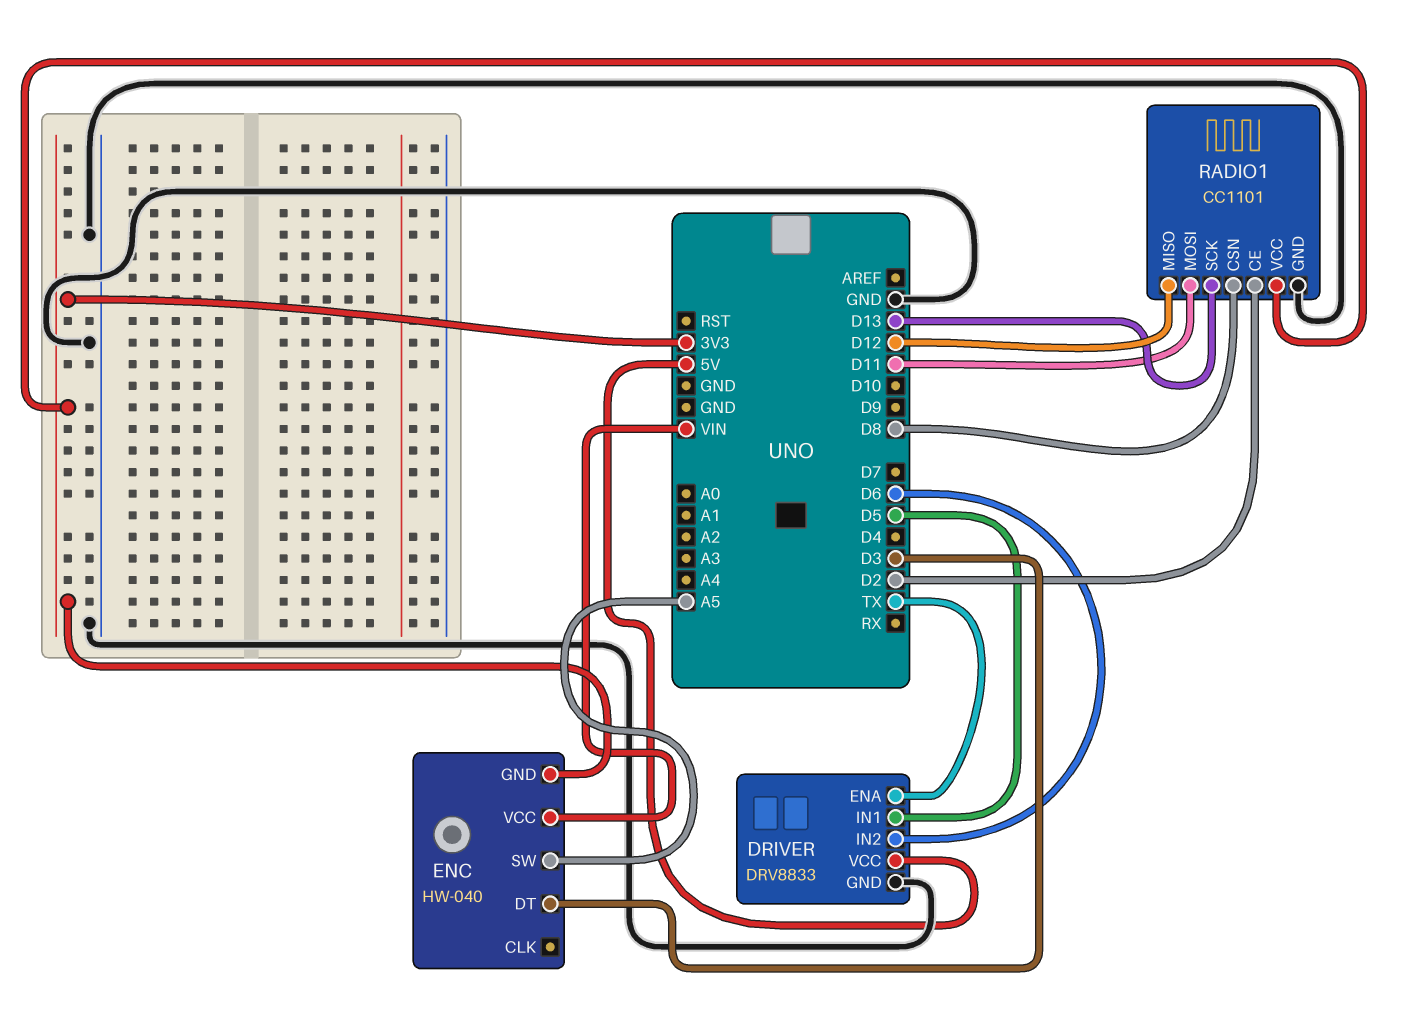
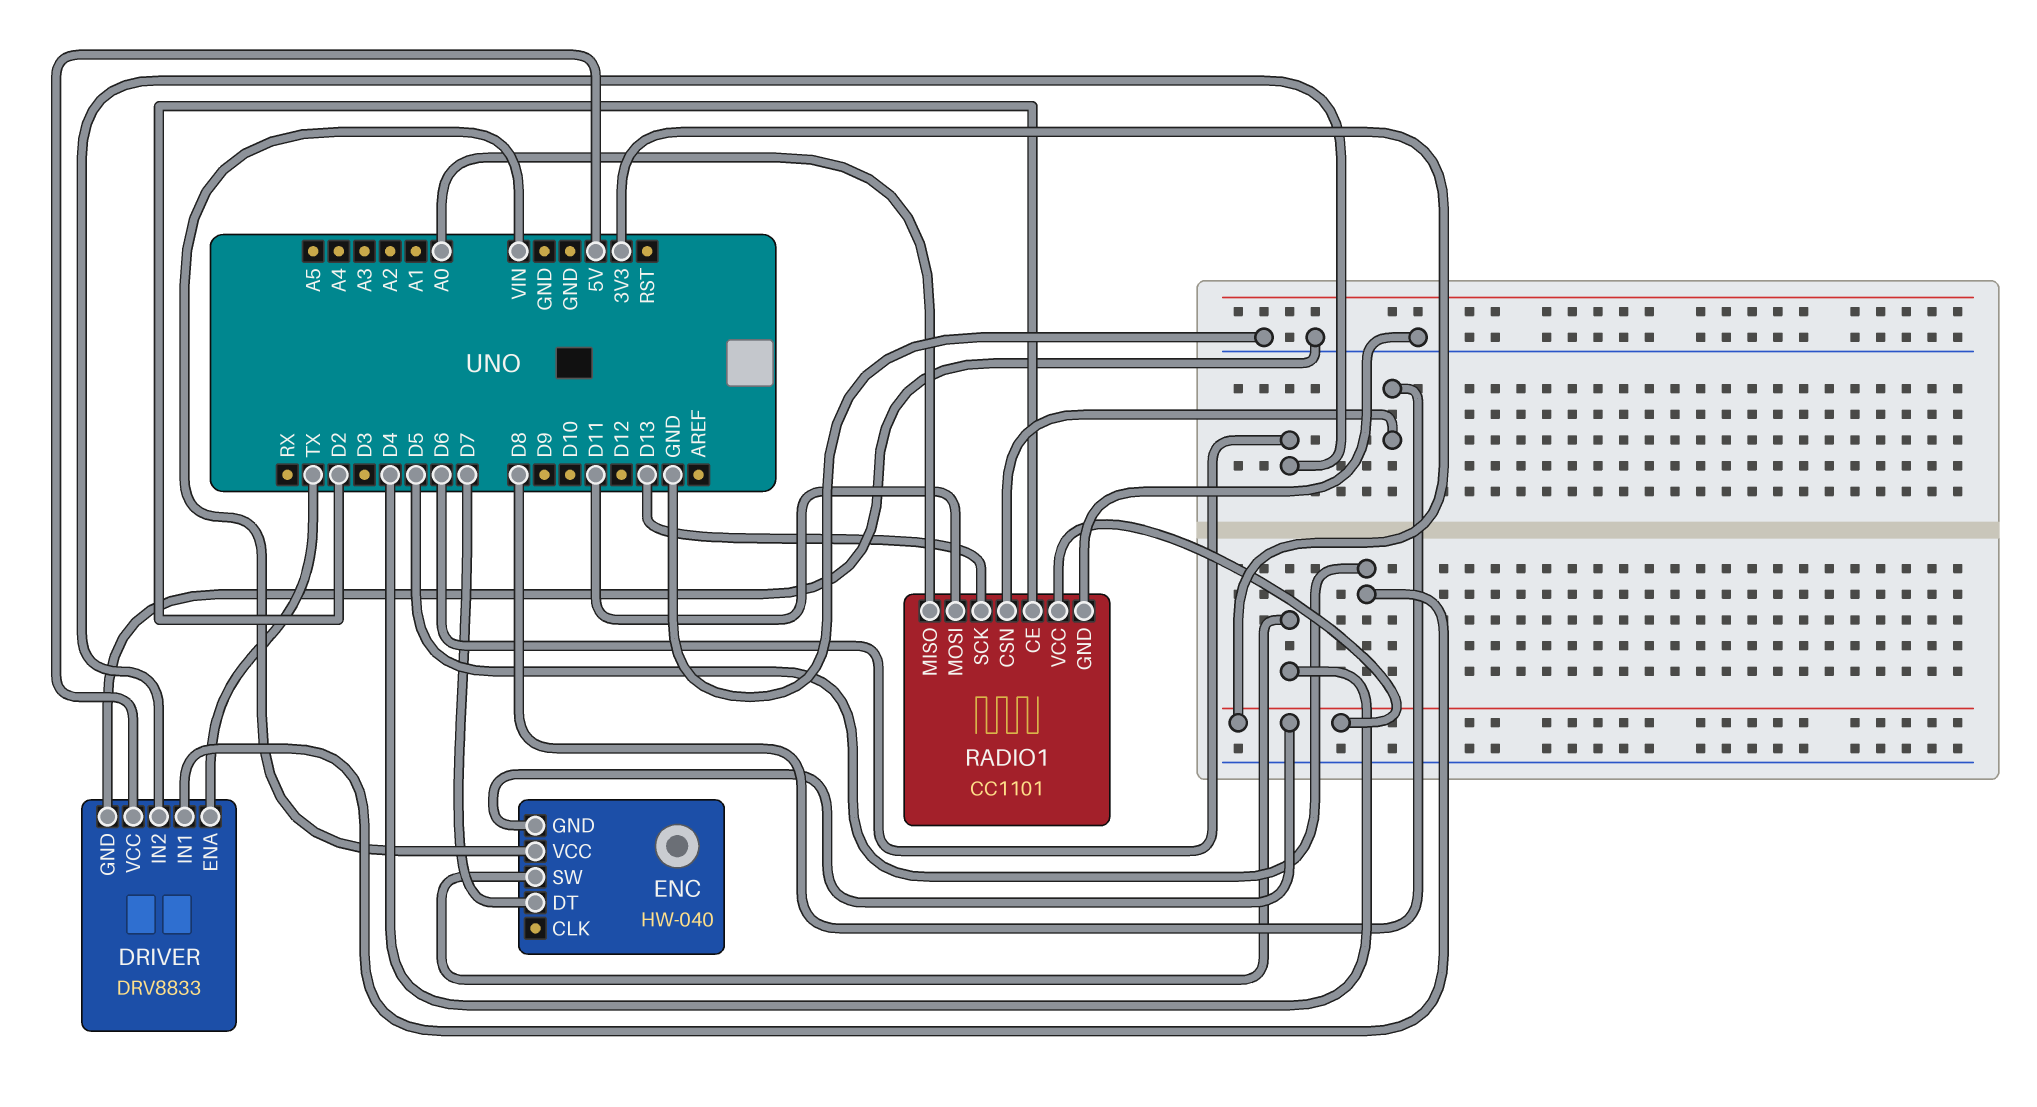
ENC pin DT: D3 -> D7
ENC pin SW: A5 -> D4
RADIO1 pin MISO: D12 -> A0

